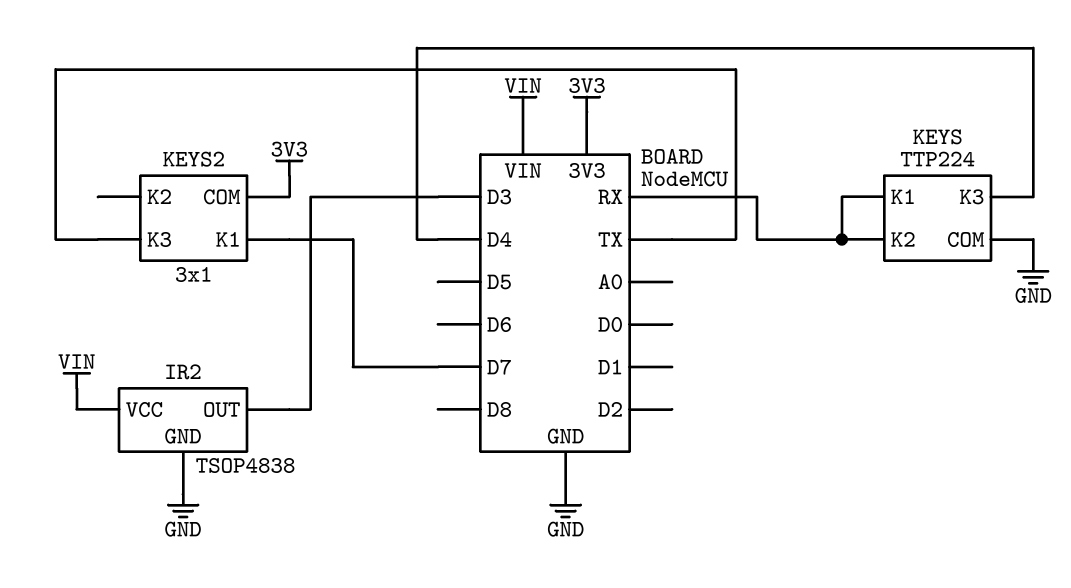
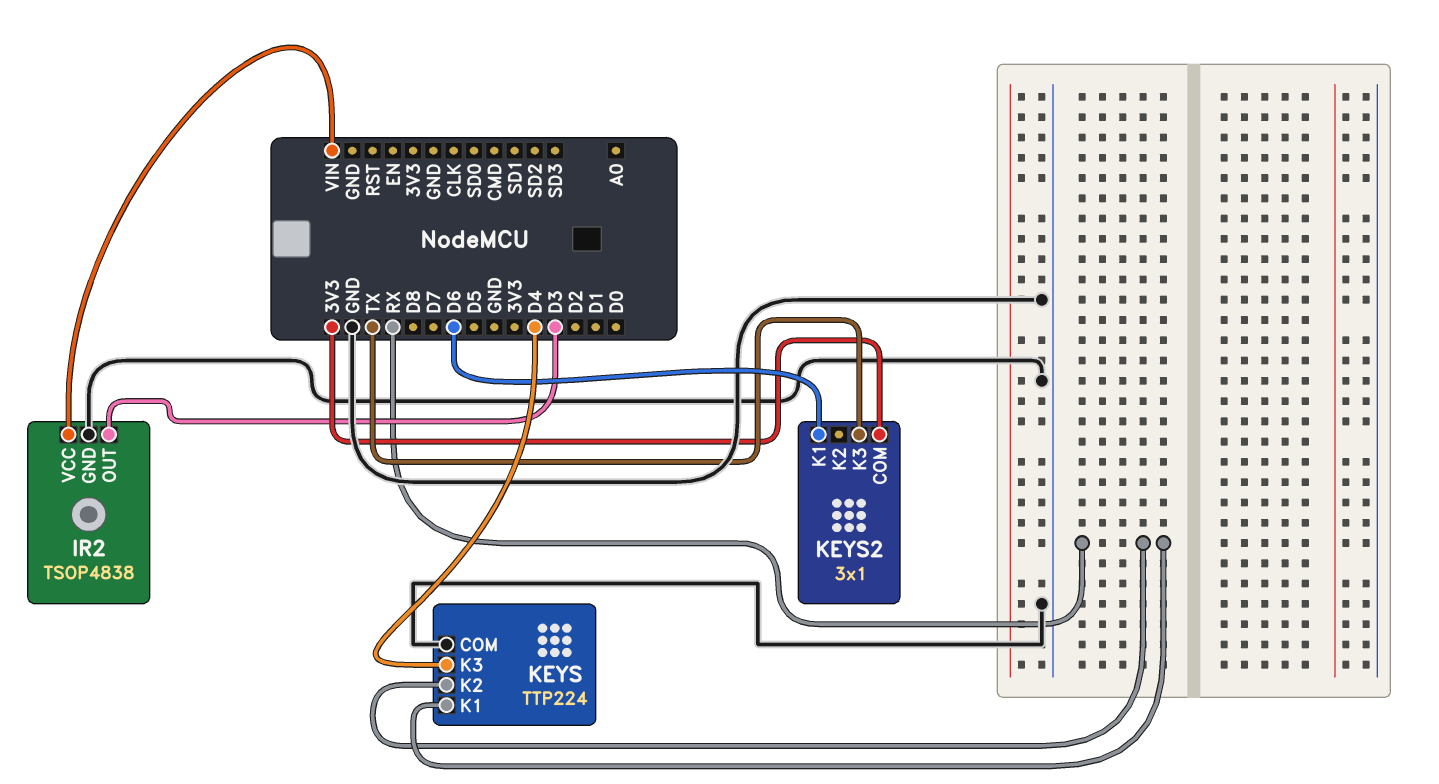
KEYS2 pin K1: D7 -> D6

